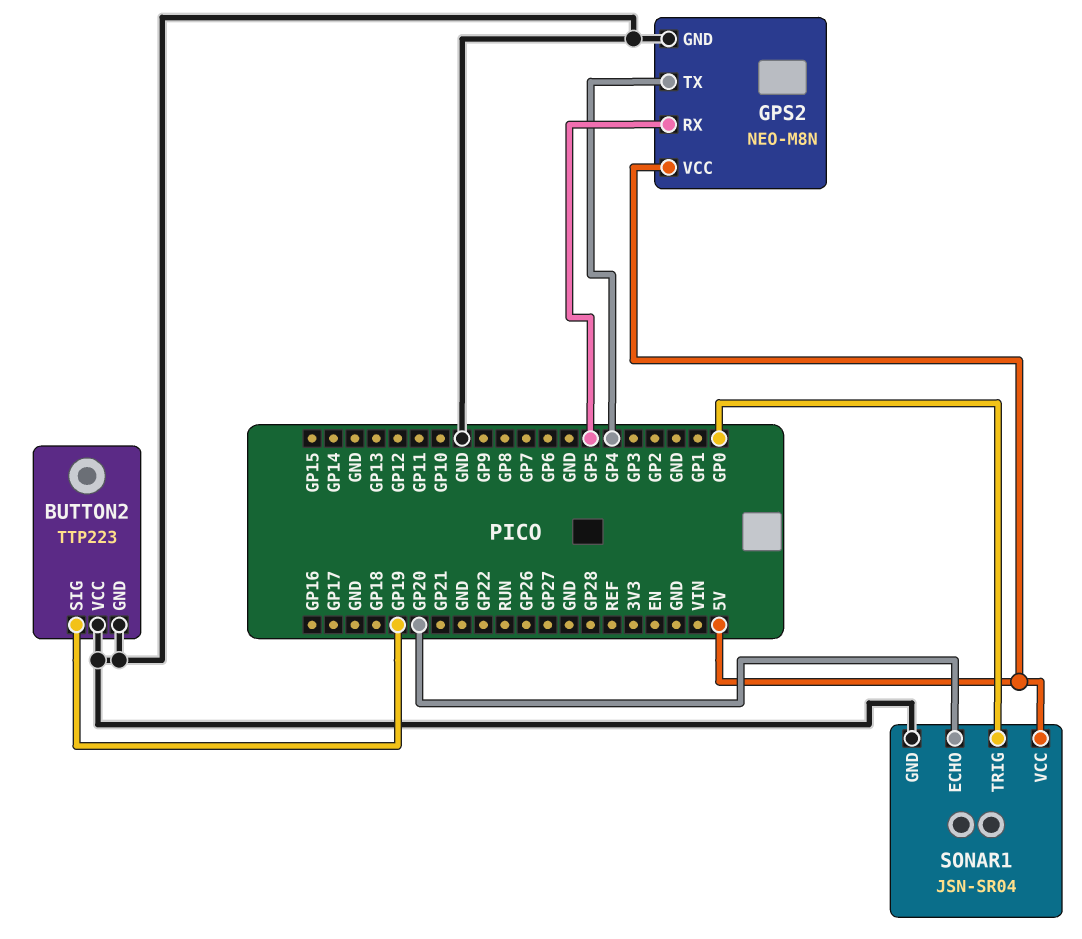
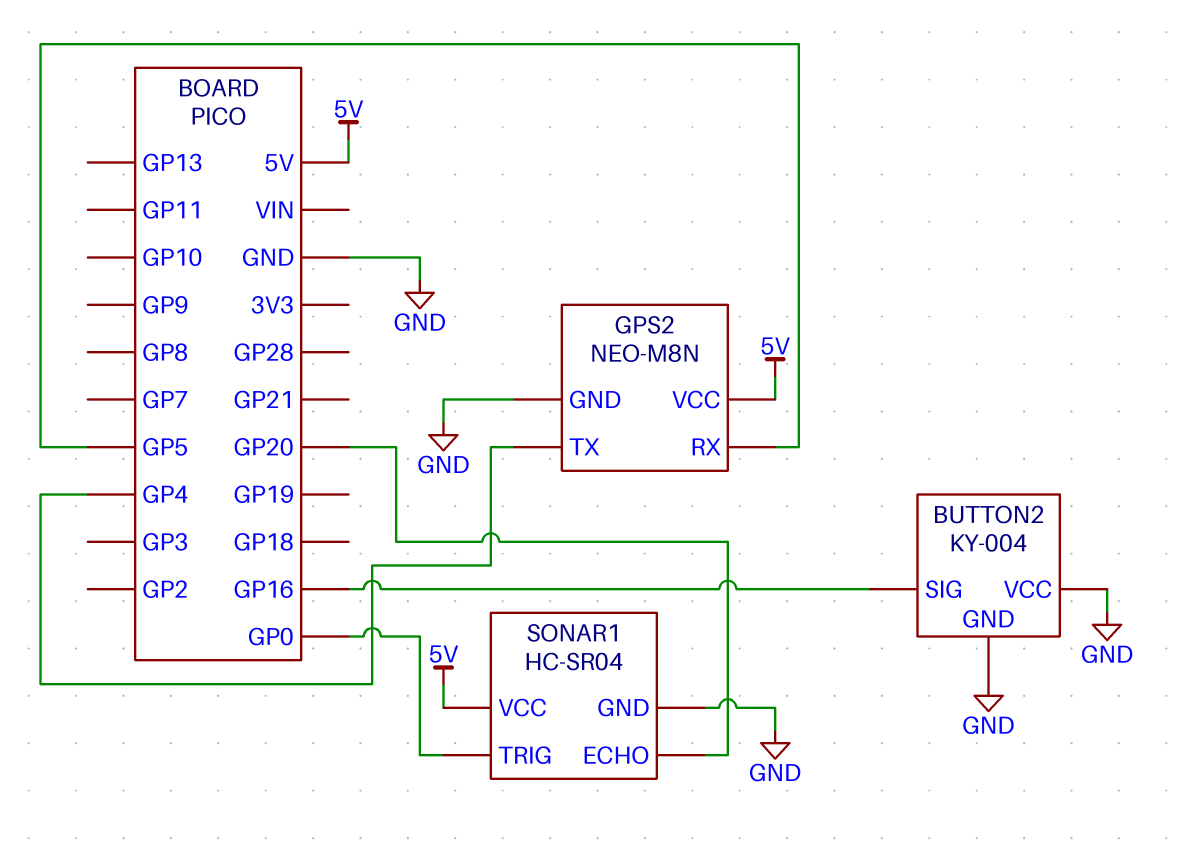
BUTTON2: TTP223 -> KY-004
BUTTON2 pin SIG: GP19 -> GP16
SONAR1: JSN-SR04 -> HC-SR04

